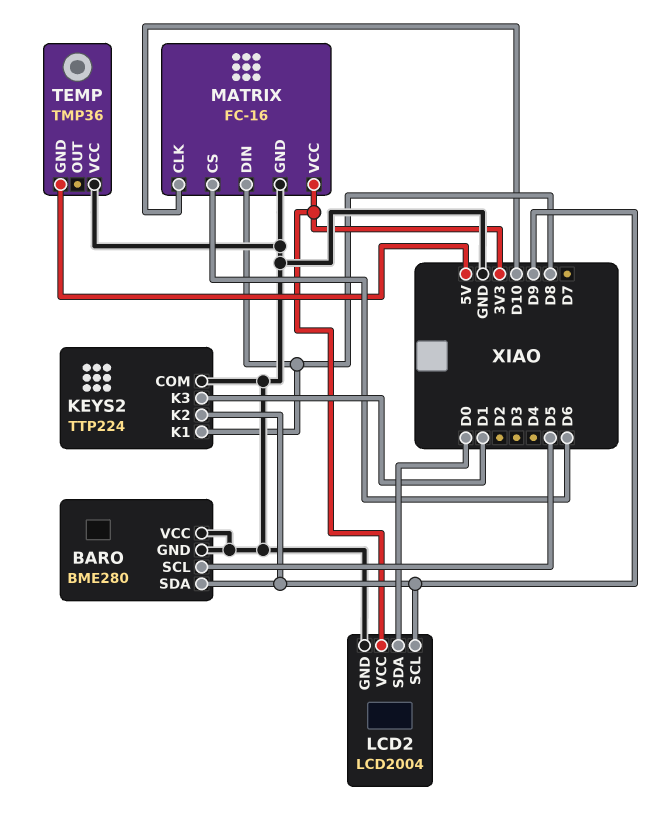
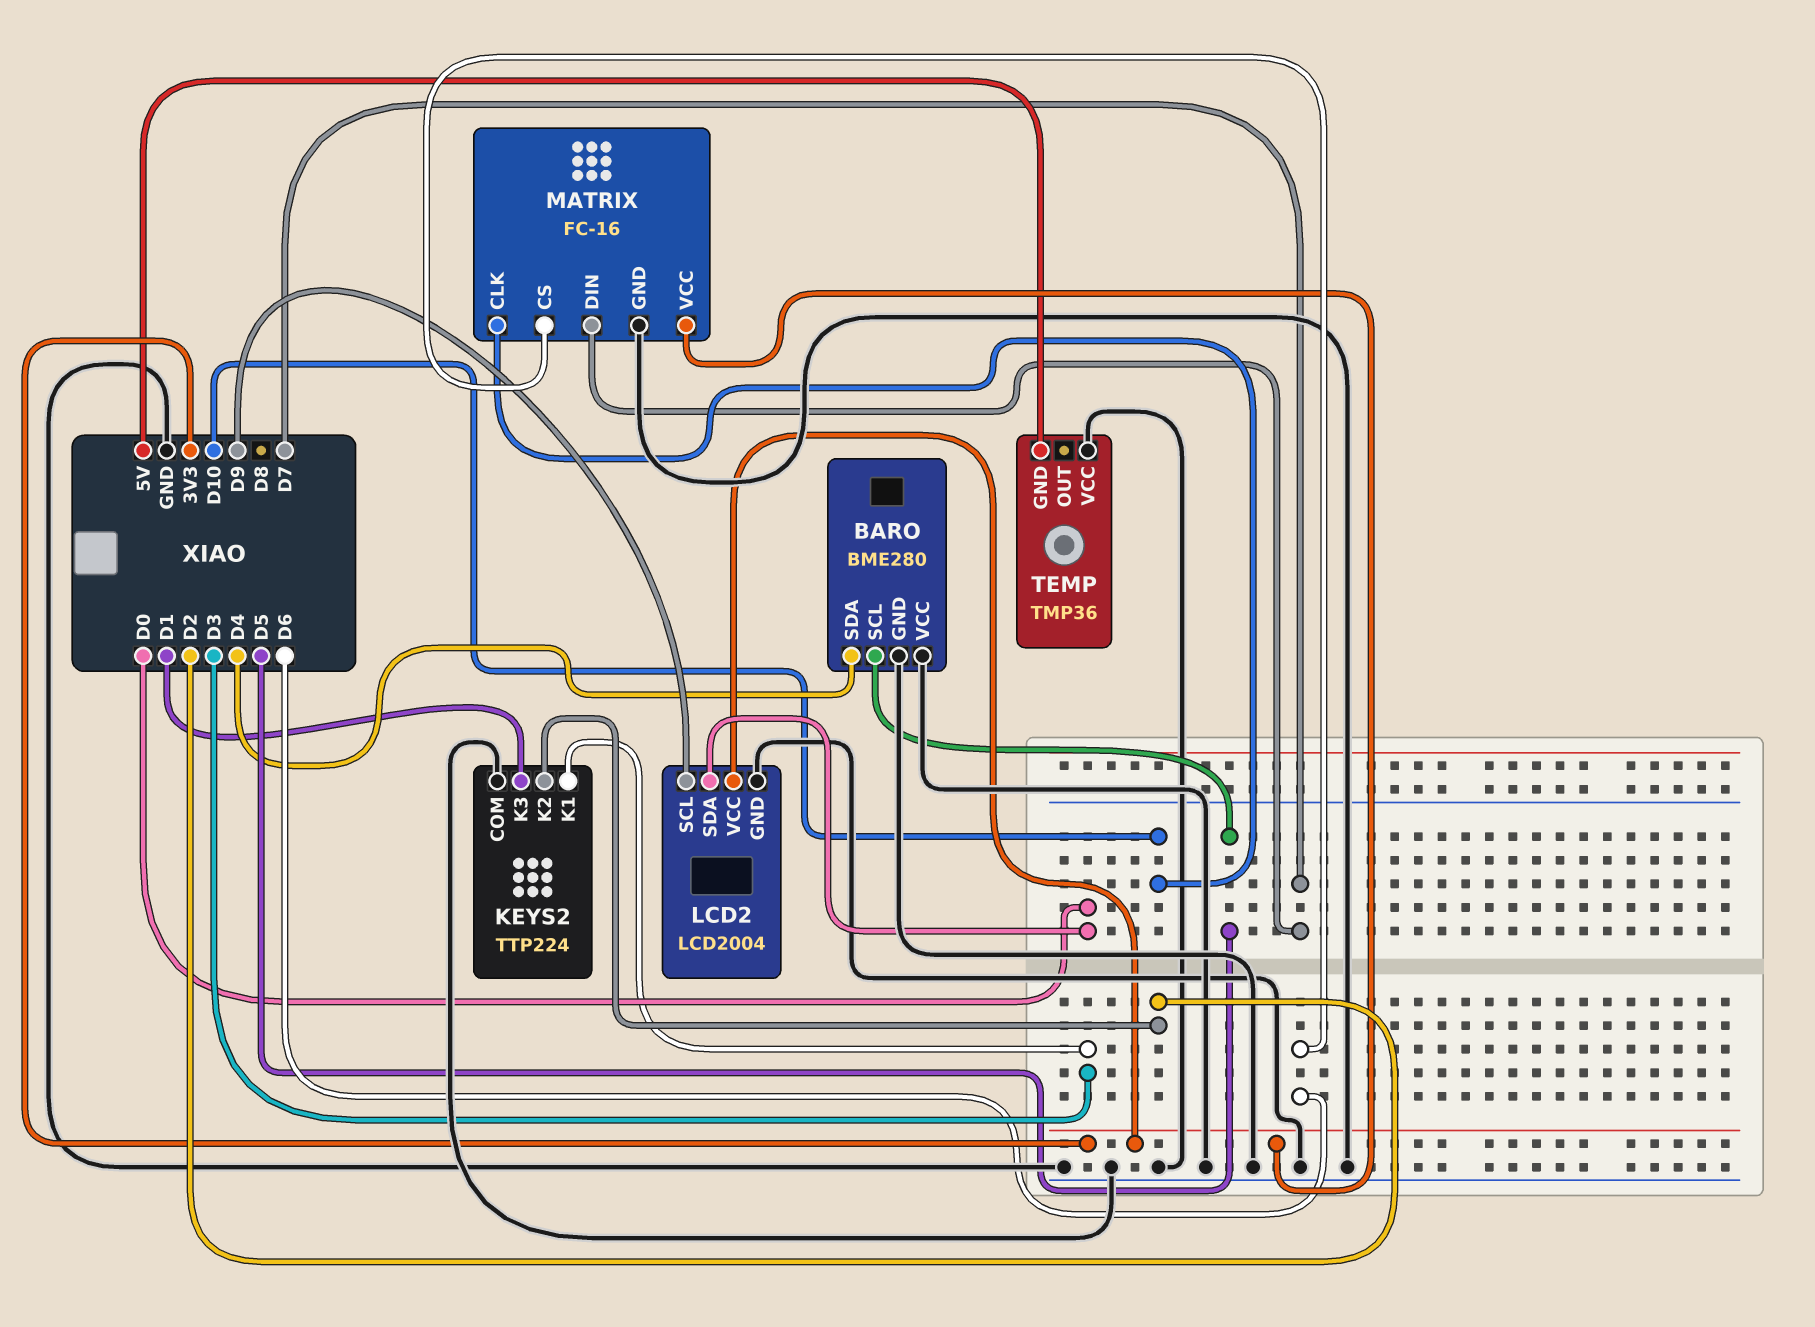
BARO pin SDA: D9 -> D4
KEYS2 pin K1: D8 -> D3
KEYS2 pin K2: D9 -> D2
MATRIX pin DIN: D8 -> D7

